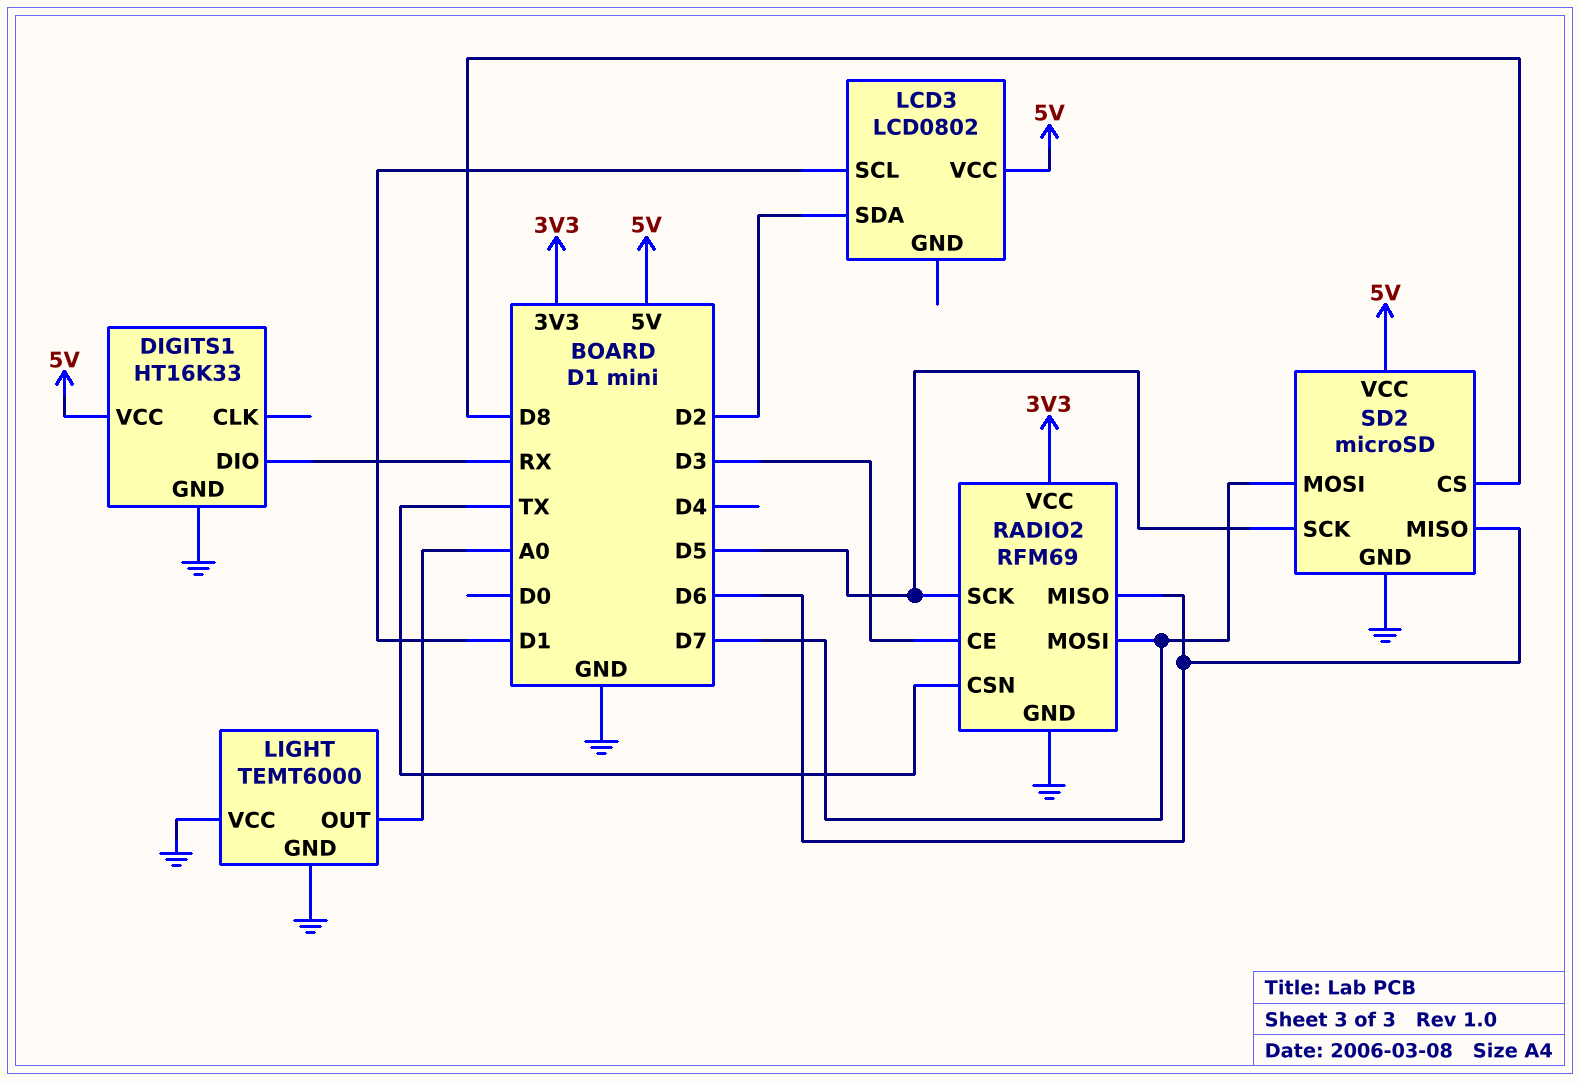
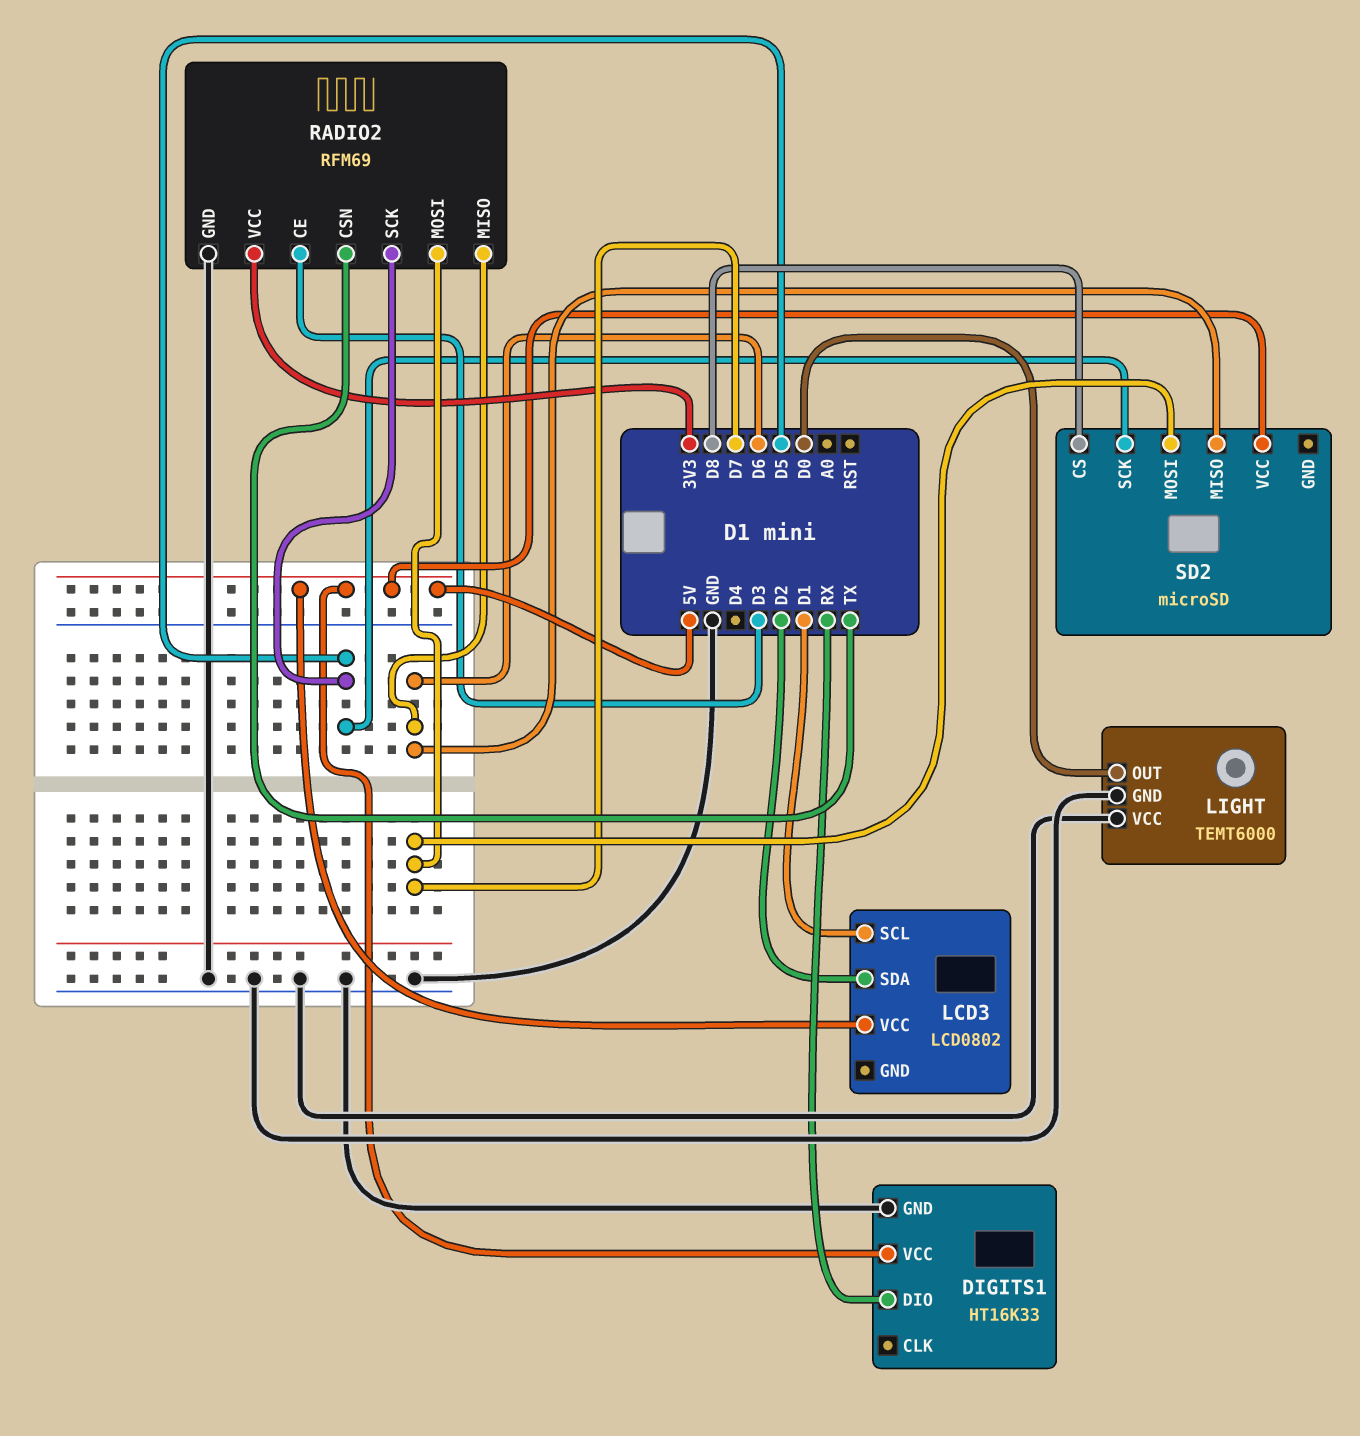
LIGHT pin OUT: A0 -> D0
SD2 pin GND: GND -> none

